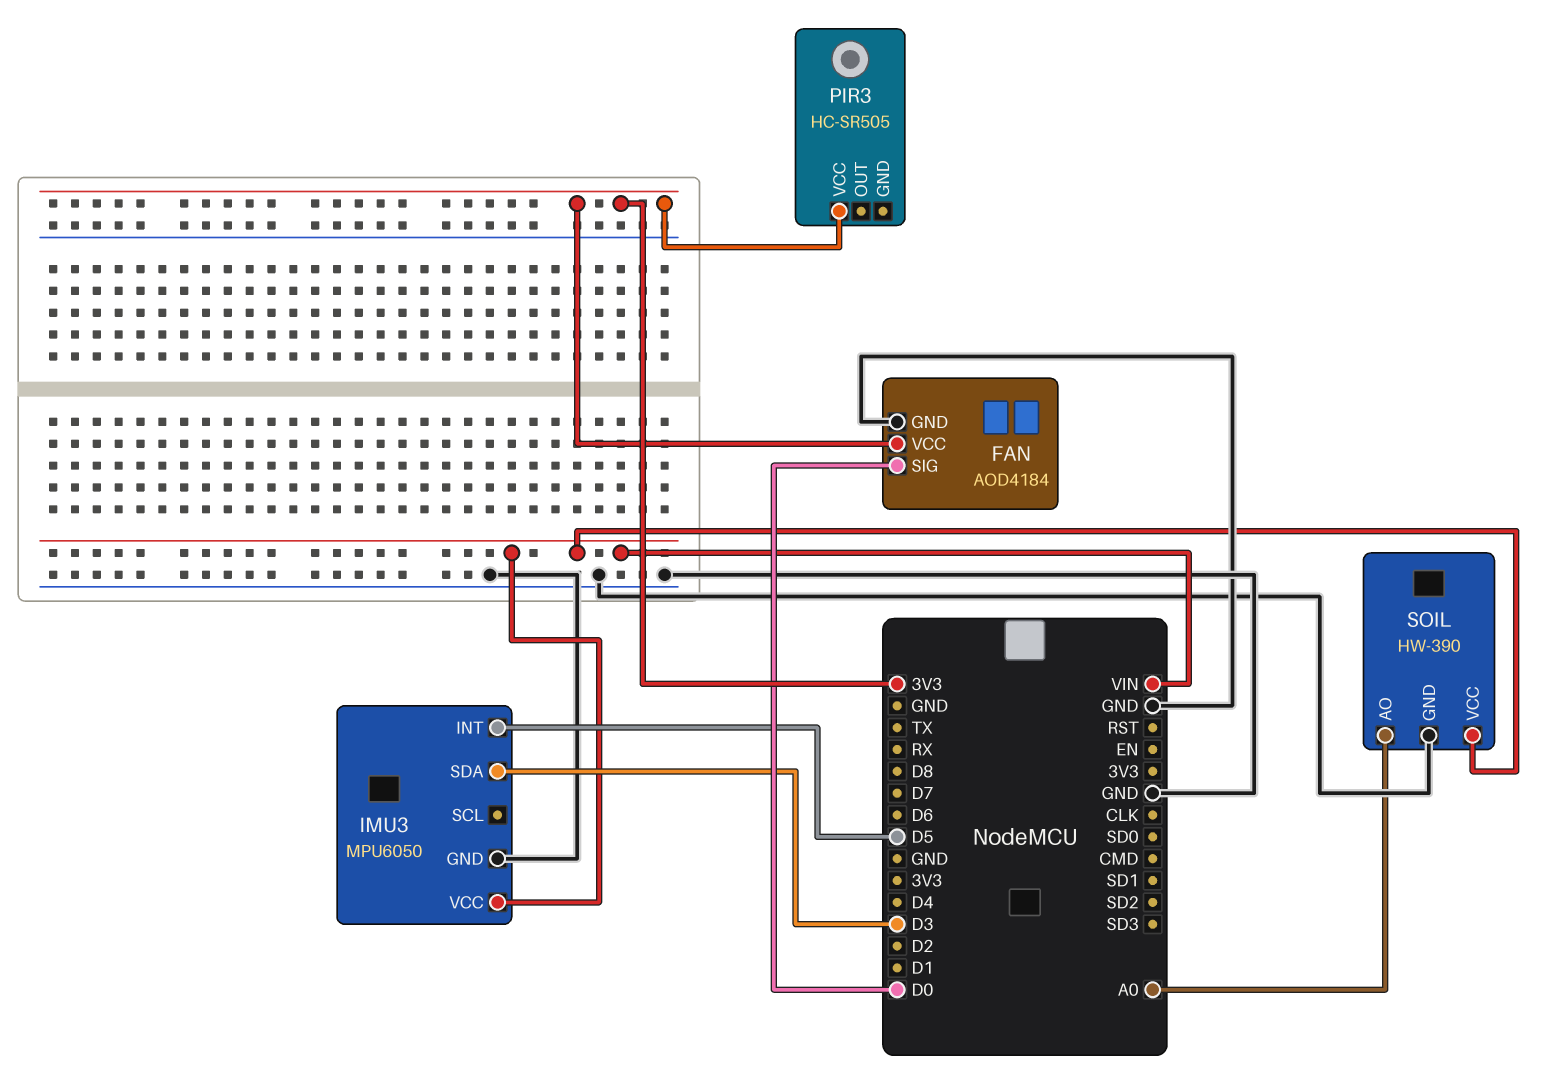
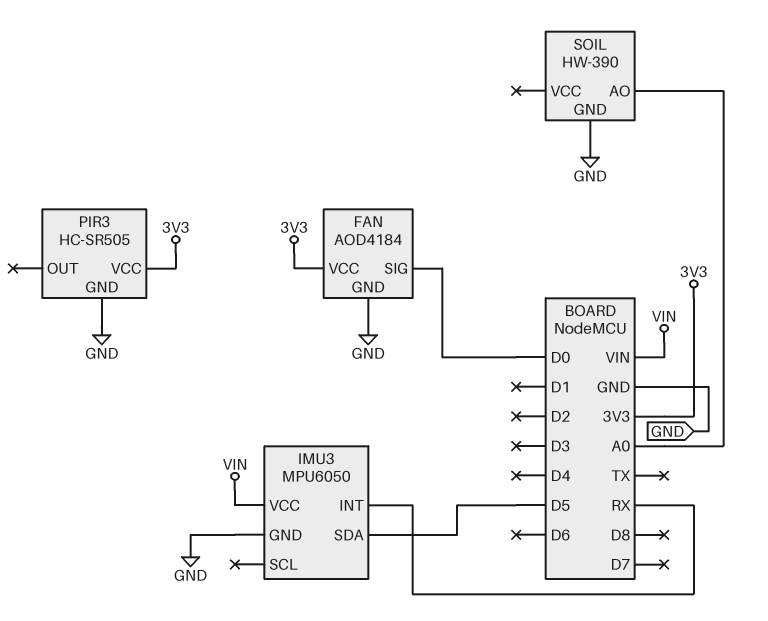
IMU3 pin INT: D5 -> RX
IMU3 pin SDA: D3 -> D5
PIR3 pin GND: none -> GND
SOIL pin VCC: VIN -> none

